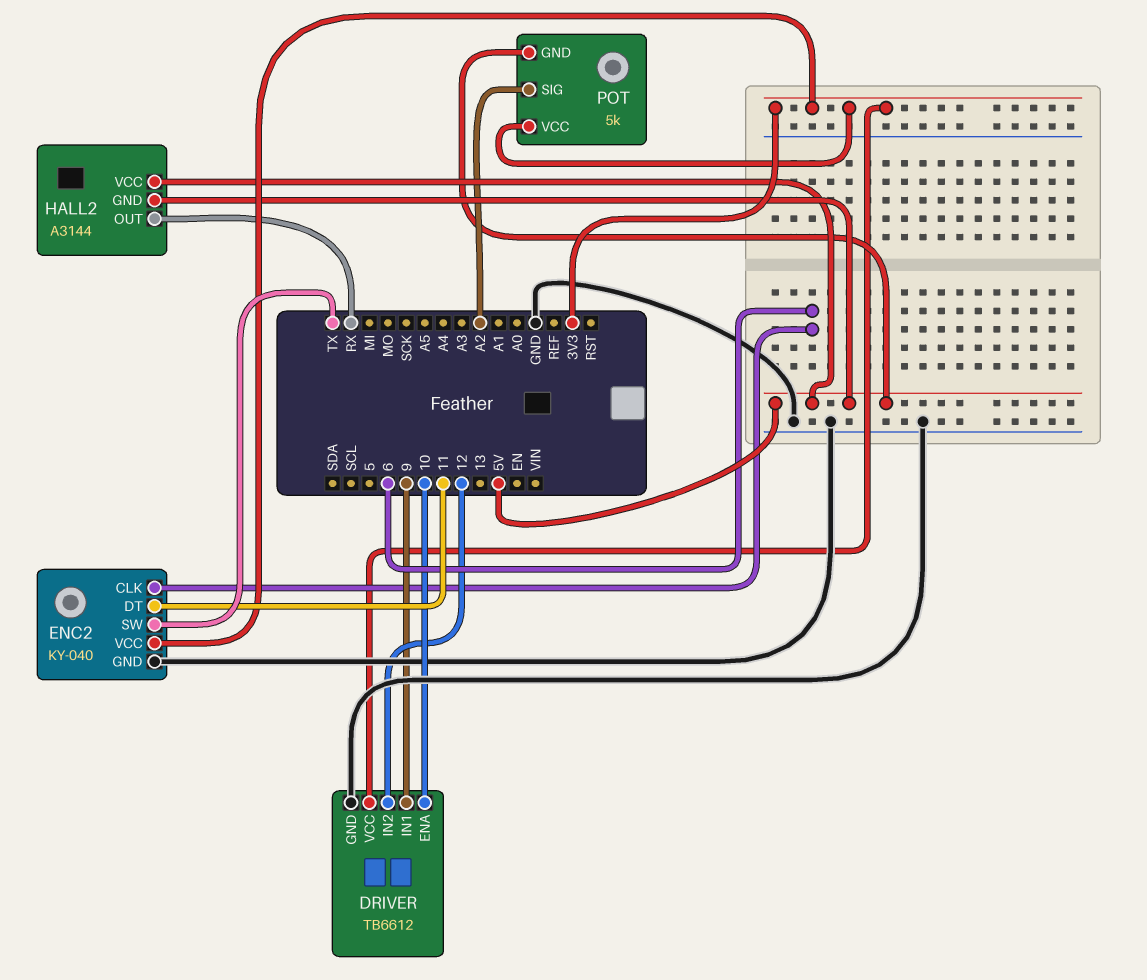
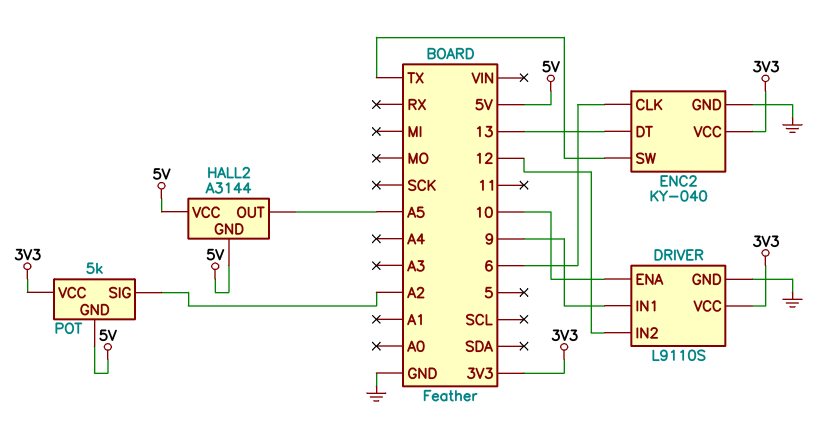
DRIVER: TB6612 -> L9110S
ENC2 pin DT: 11 -> 13
HALL2 pin OUT: RX -> A5

